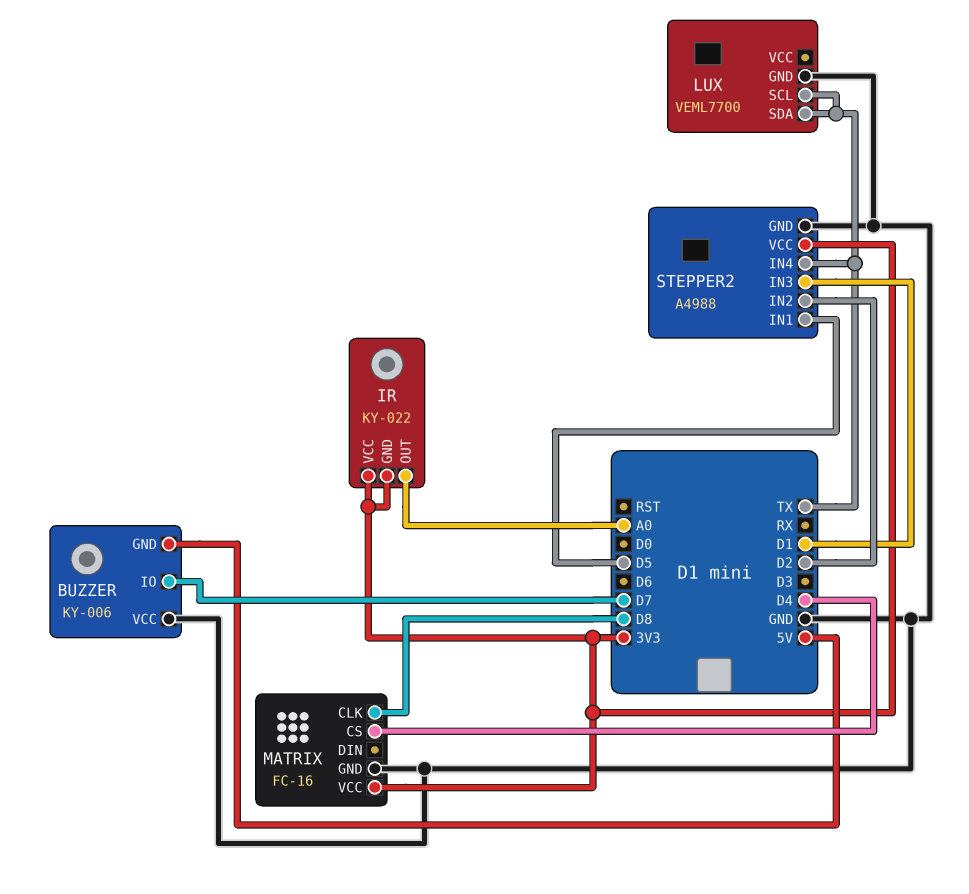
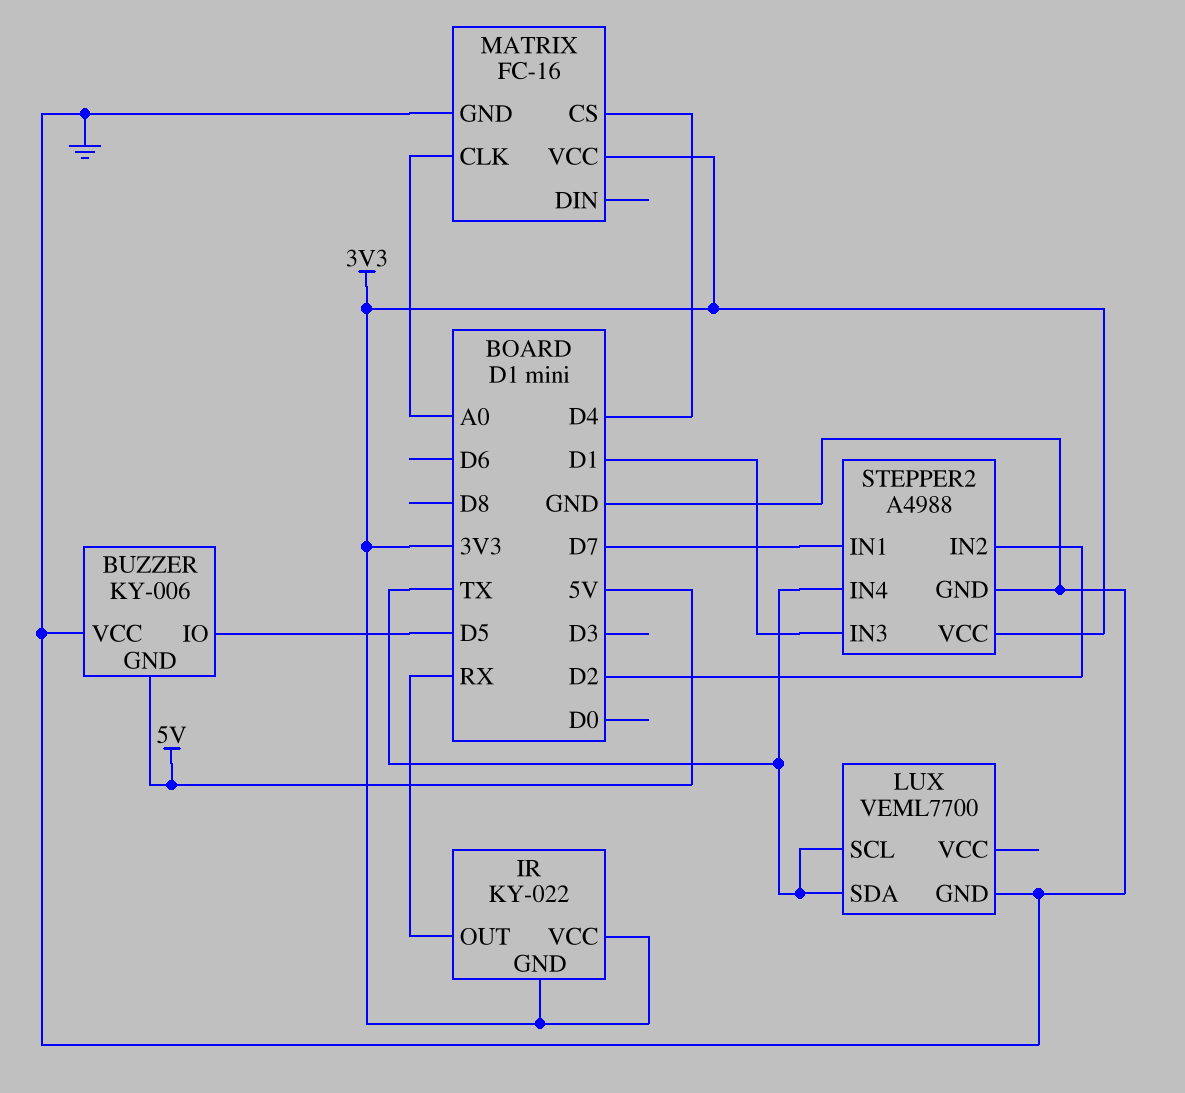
BUZZER pin IO: D7 -> D5
IR pin OUT: A0 -> RX
MATRIX pin CLK: D8 -> A0
STEPPER2 pin IN1: D5 -> D7

